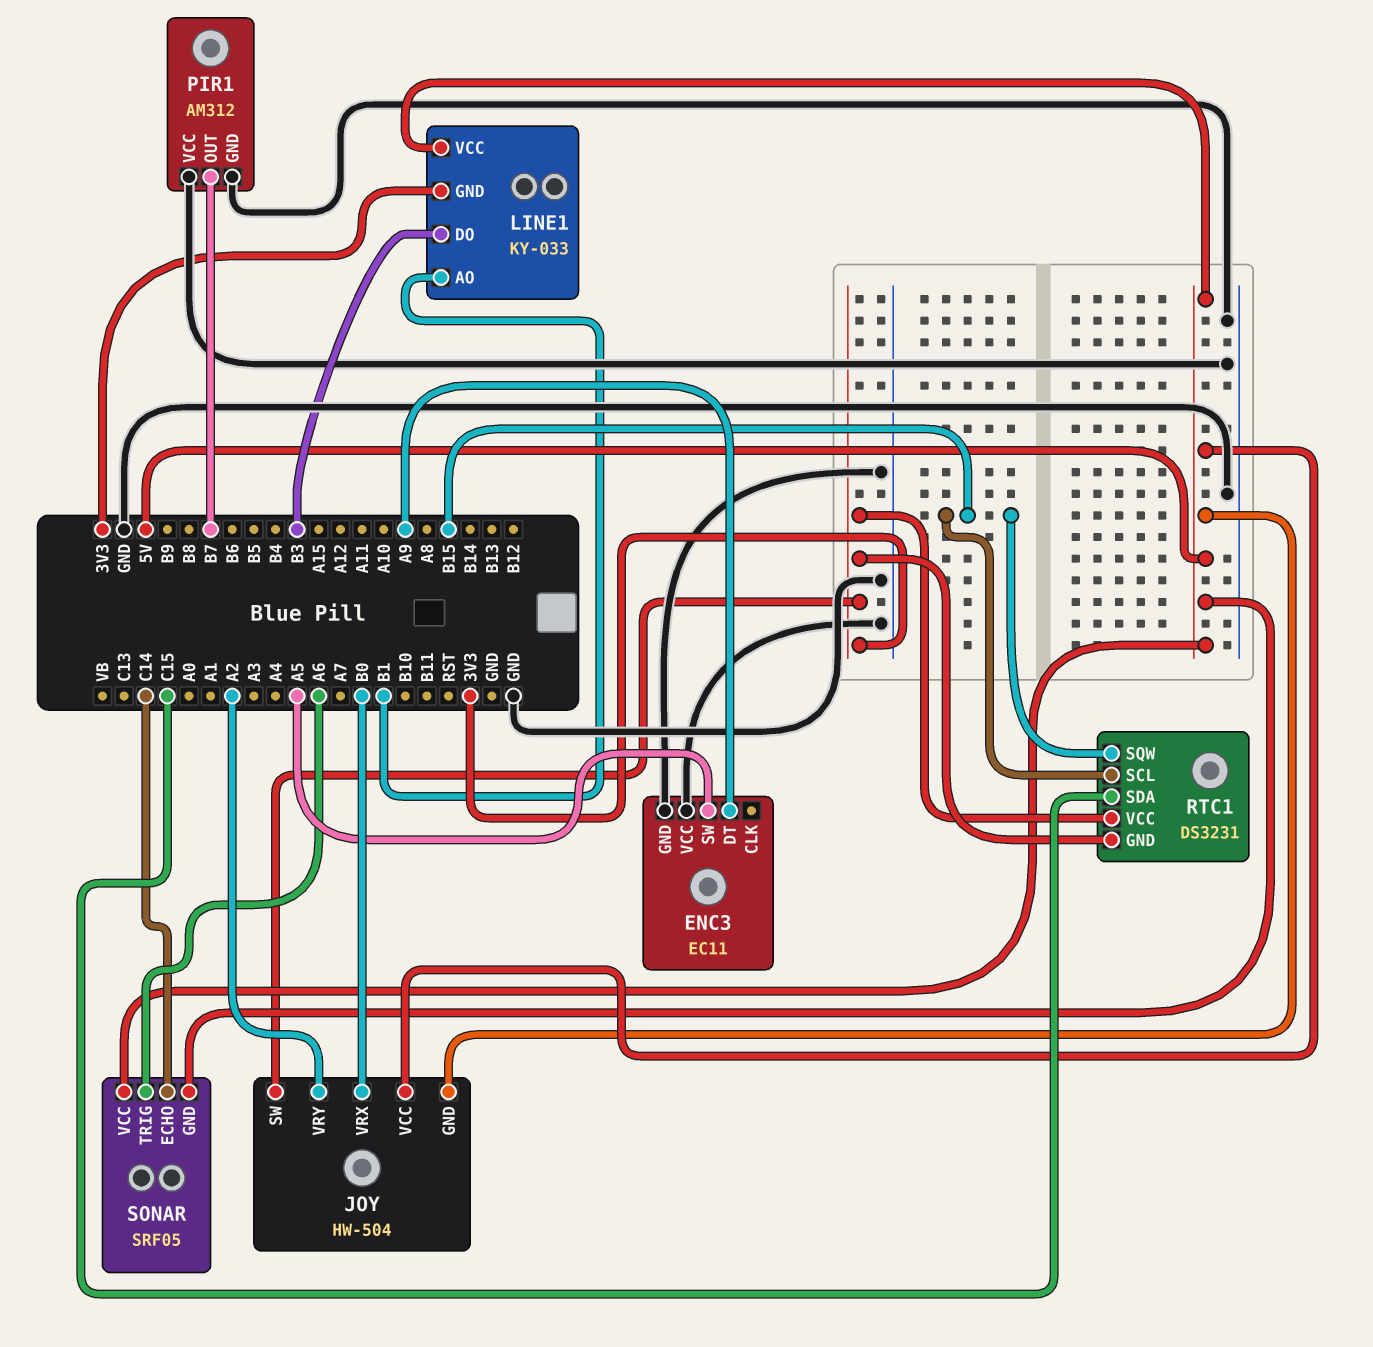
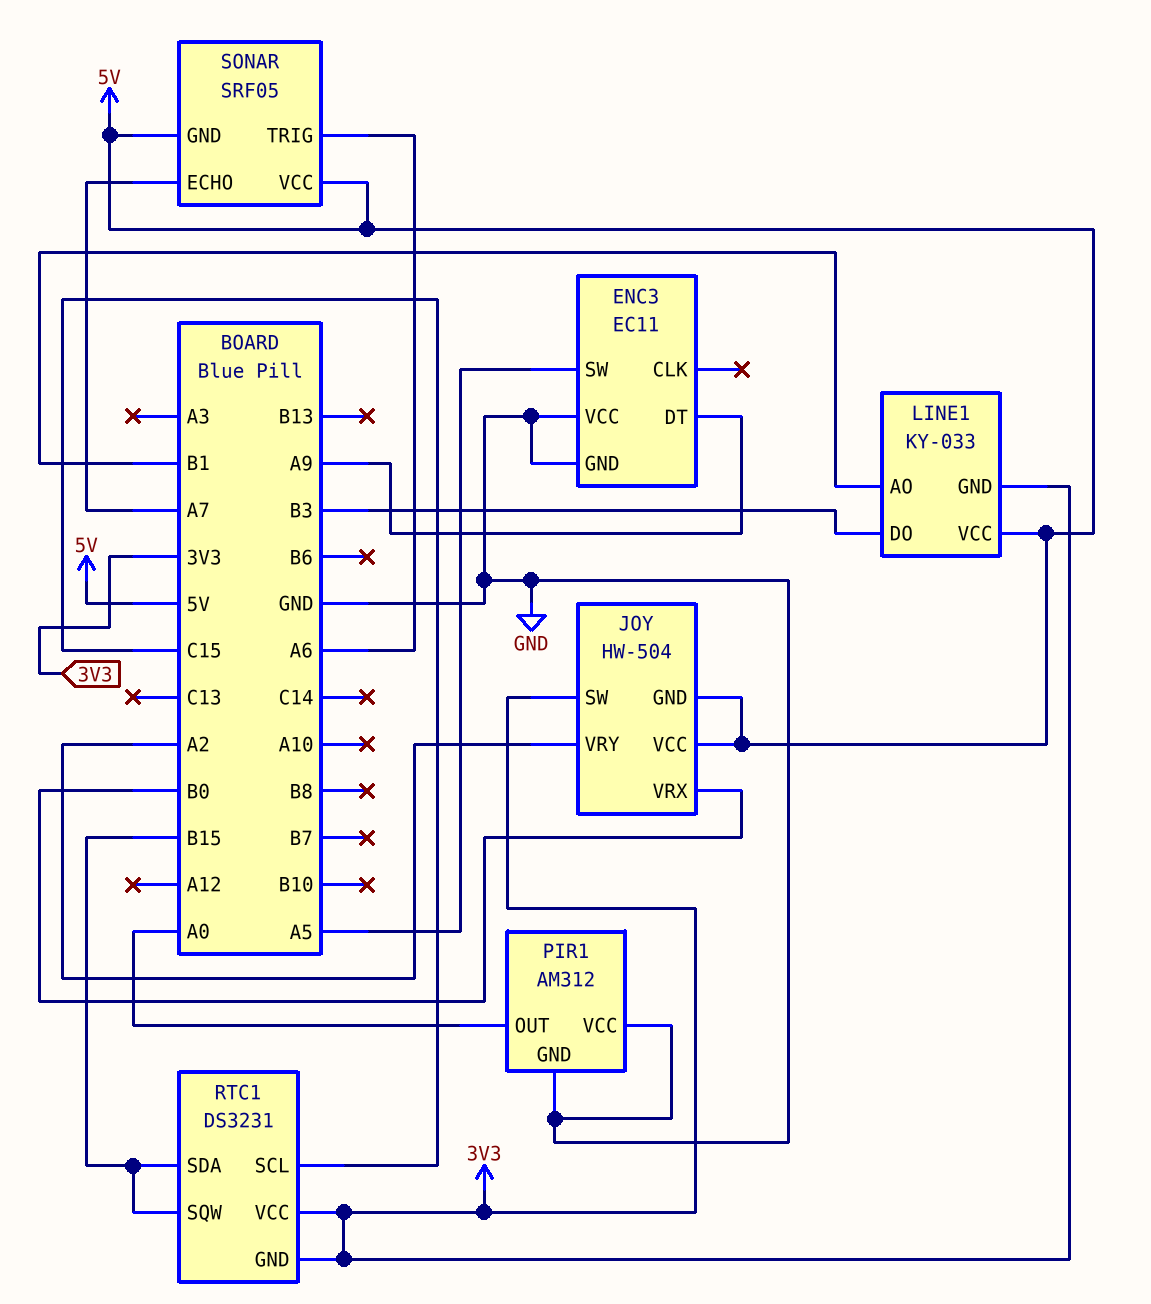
PIR1 pin OUT: B7 -> A0
RTC1 pin SCL: B15 -> C15
RTC1 pin SDA: C15 -> B15
SONAR pin ECHO: C14 -> A7

